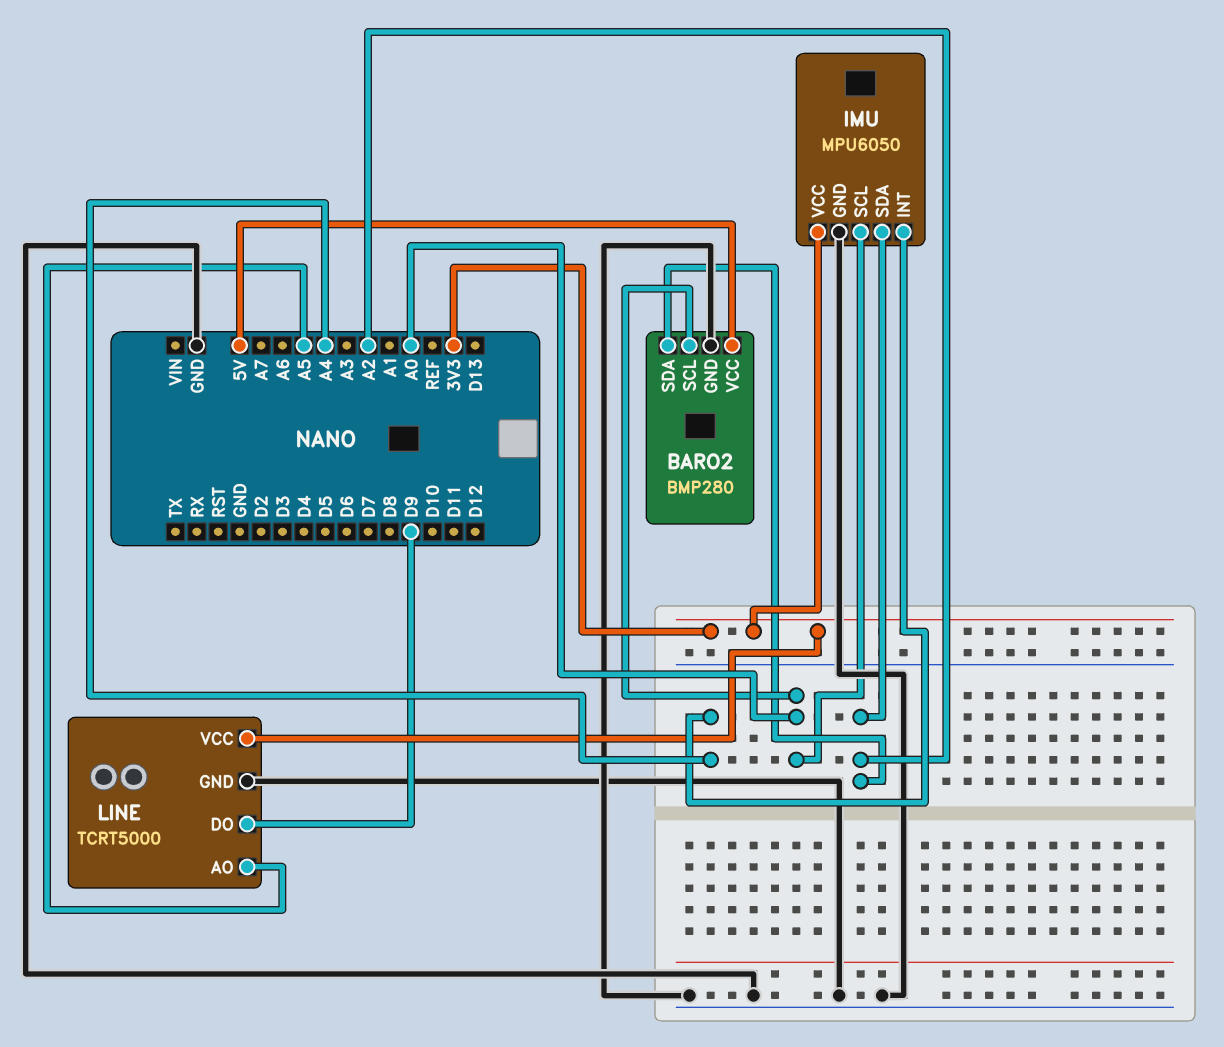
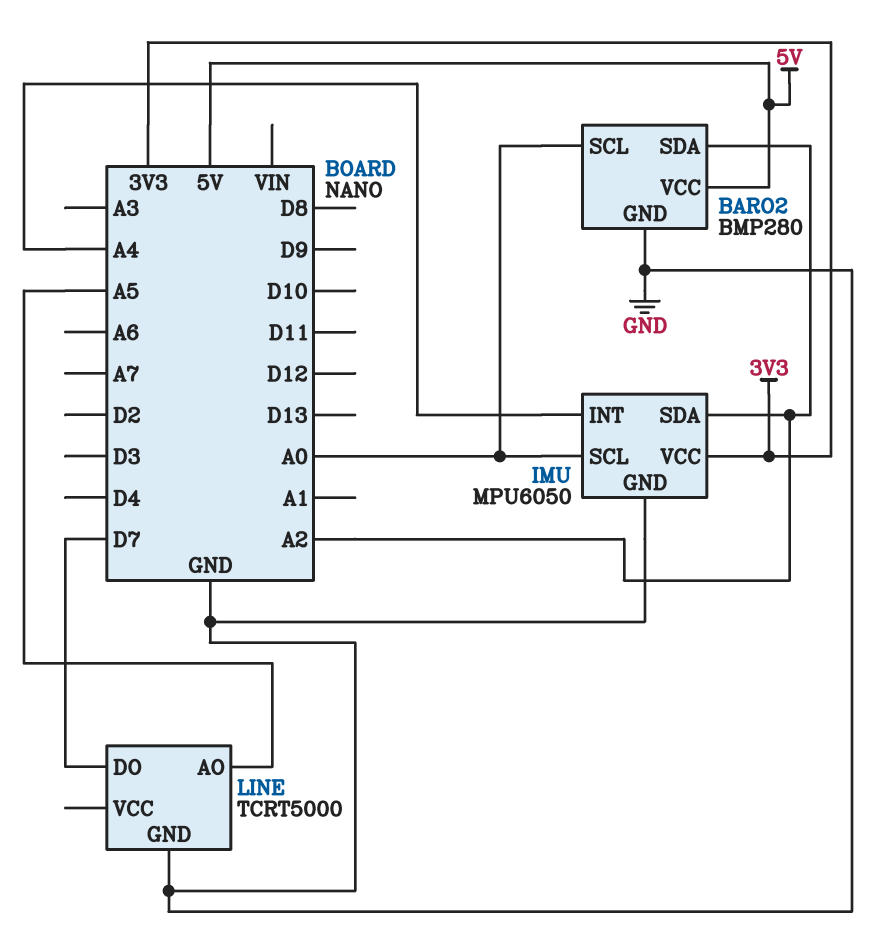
LINE pin DO: D9 -> D7
LINE pin VCC: 3V3 -> none

